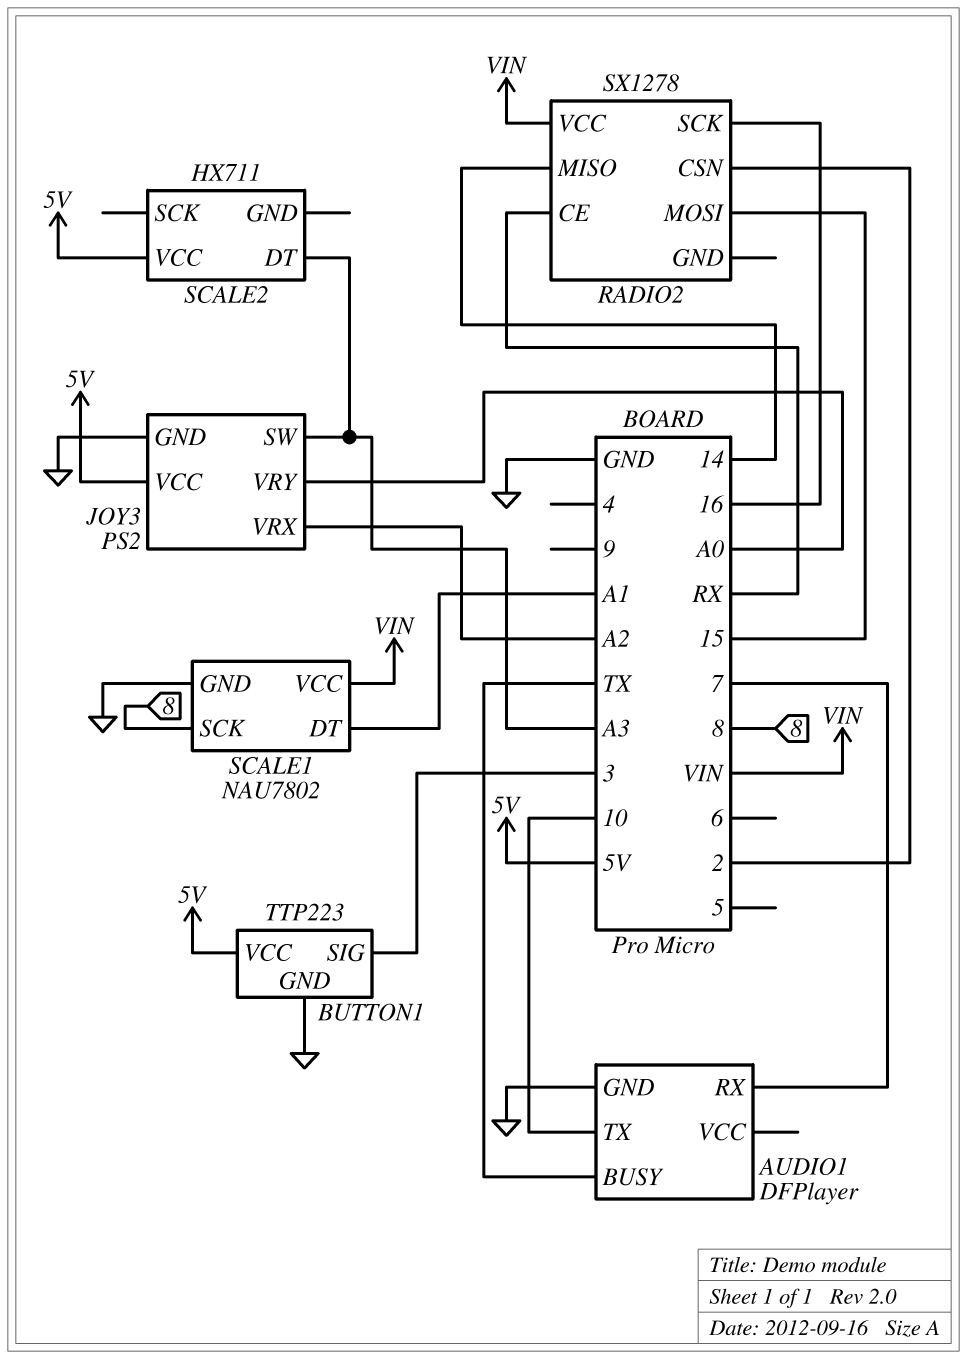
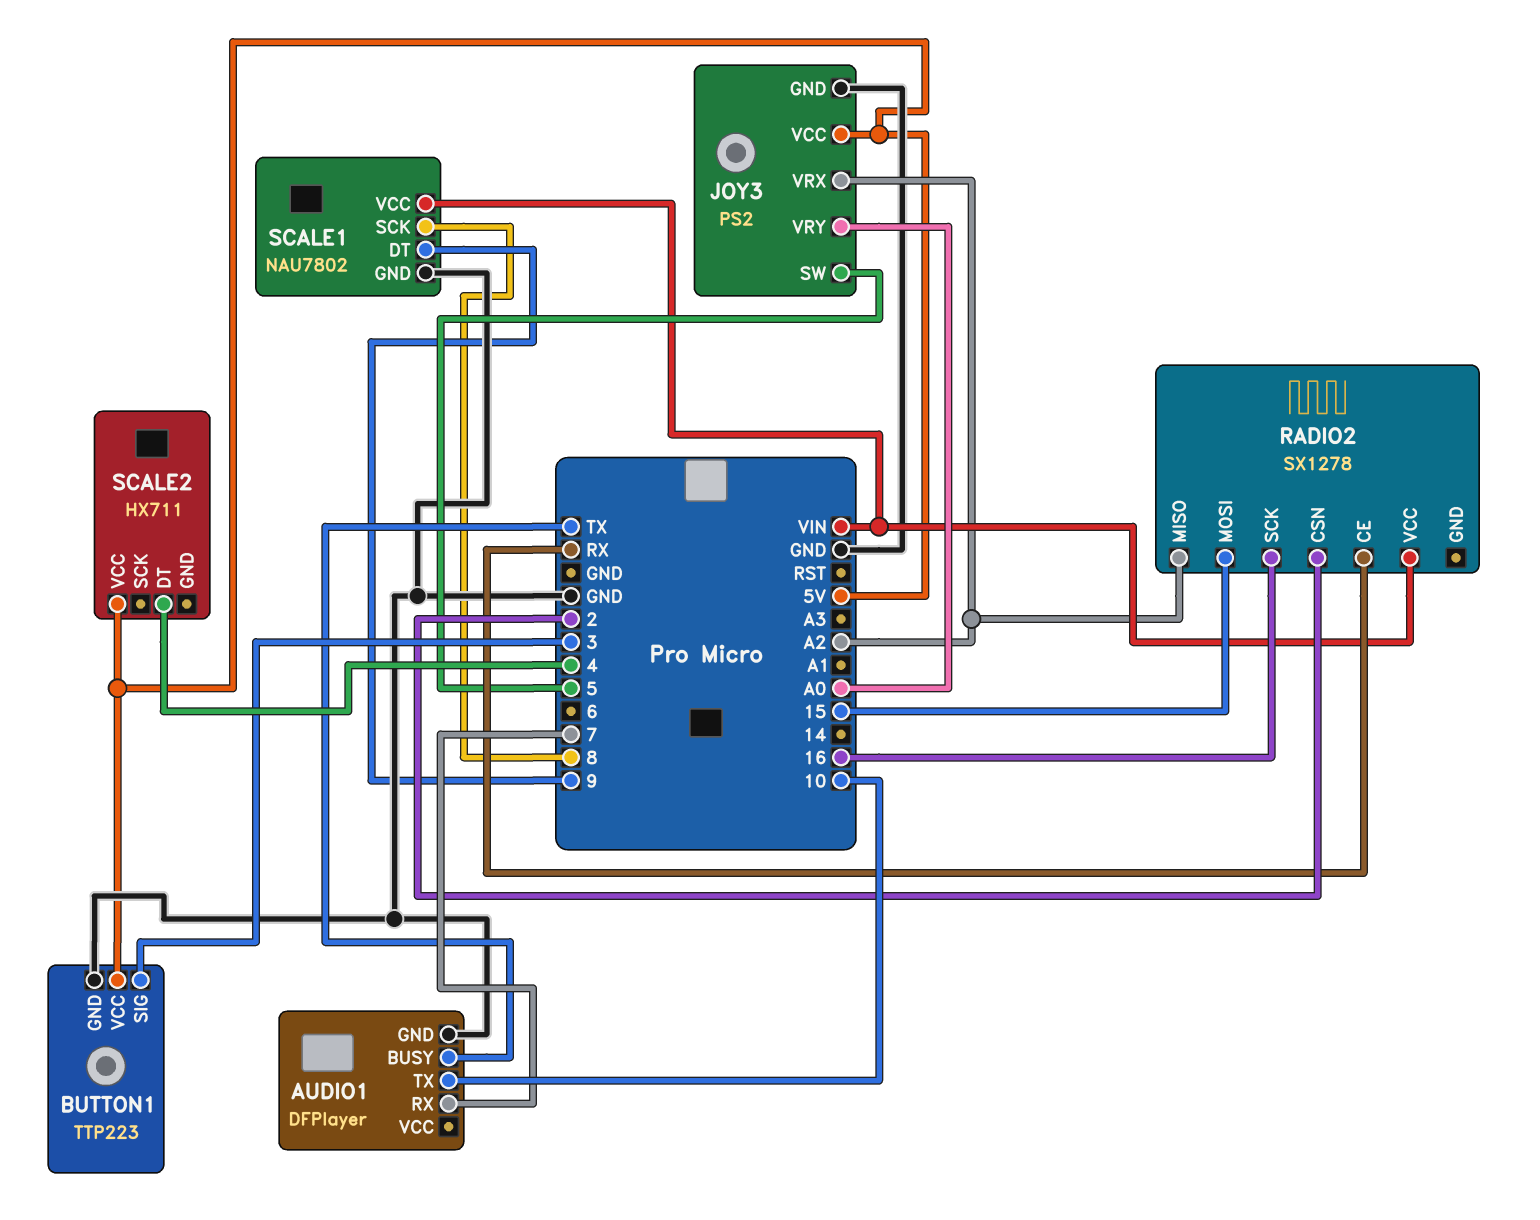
JOY3 pin SW: A3 -> 5
RADIO2 pin MISO: 14 -> A2
SCALE1 pin DT: A1 -> 9
SCALE2 pin DT: A3 -> 4

